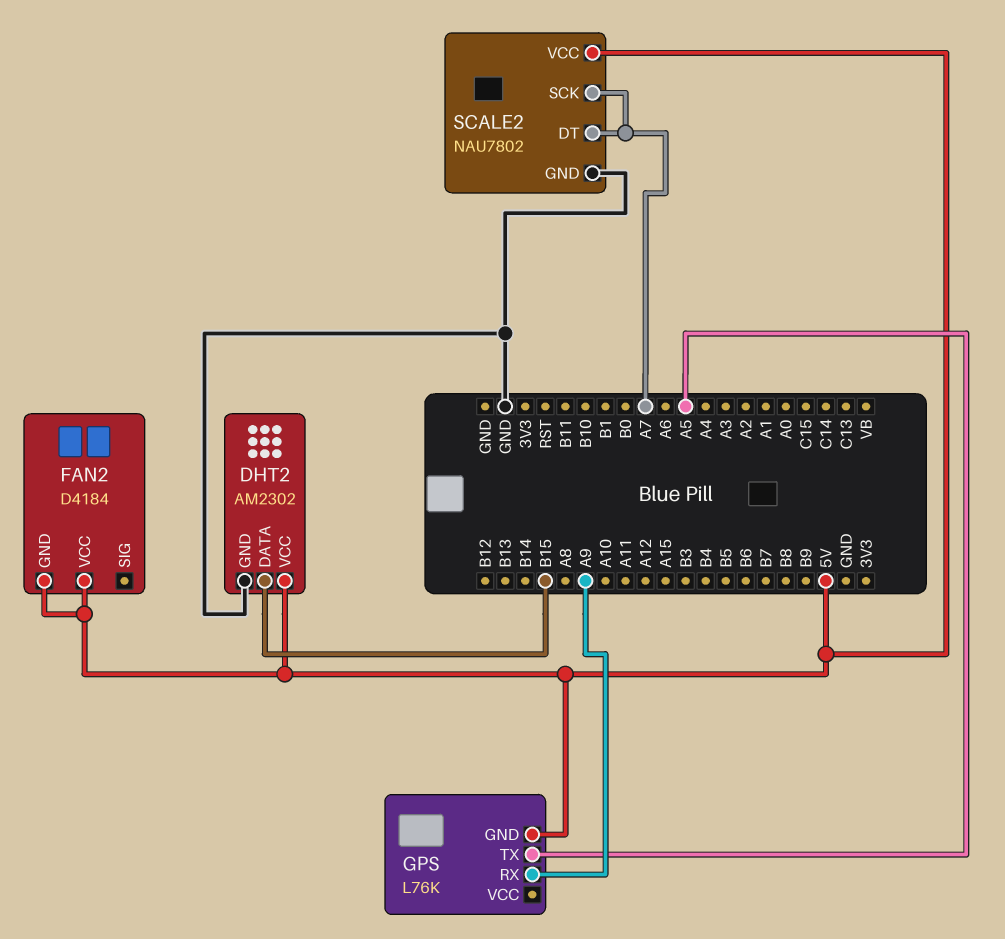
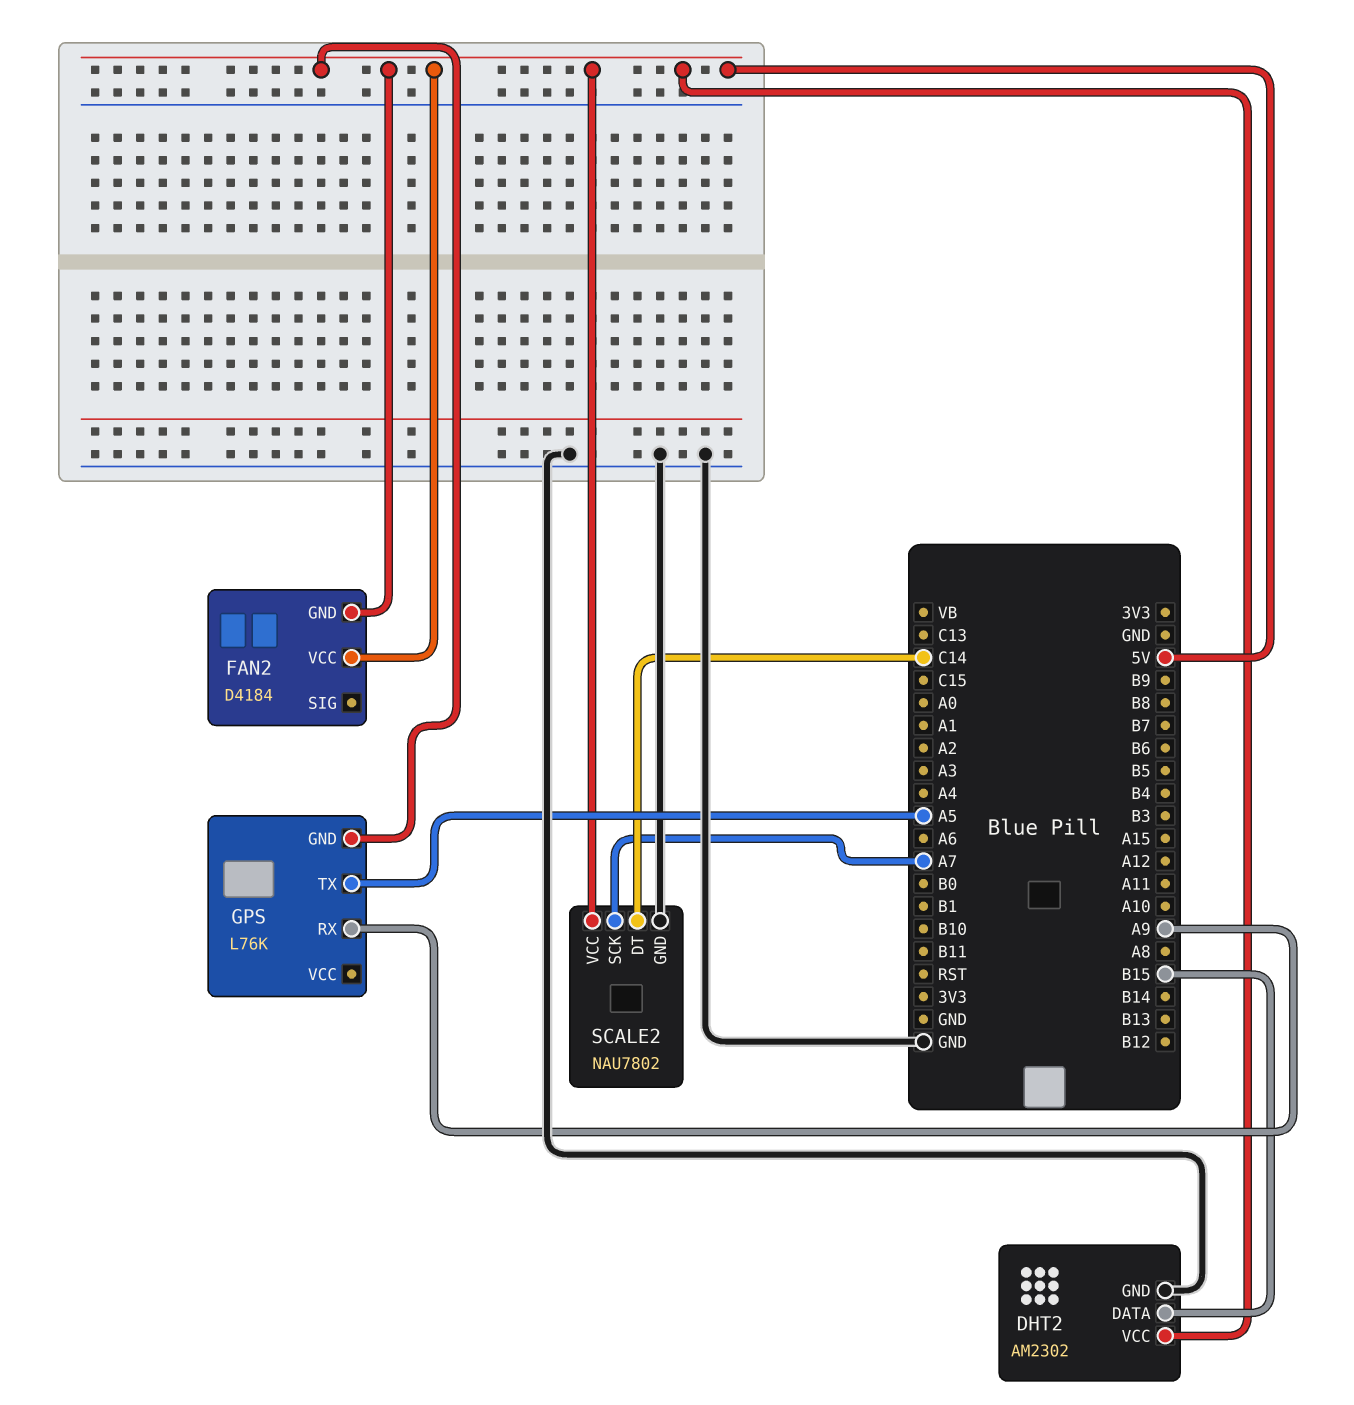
SCALE2 pin DT: A7 -> C14

